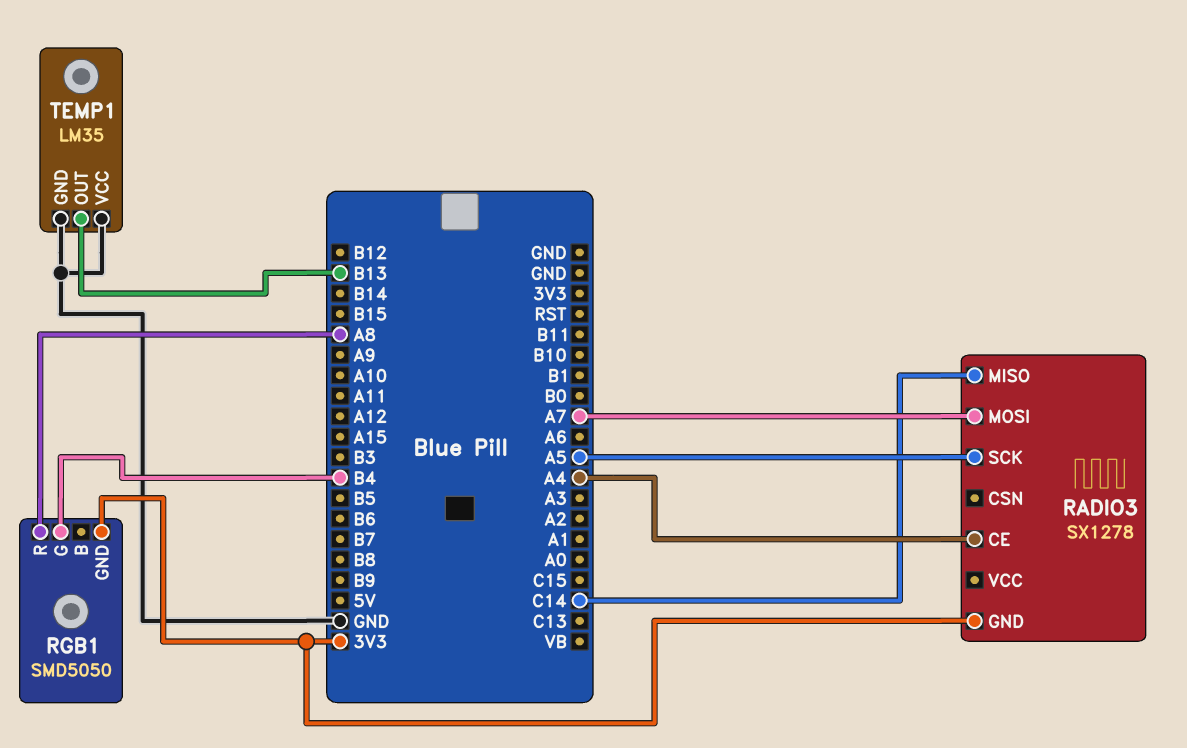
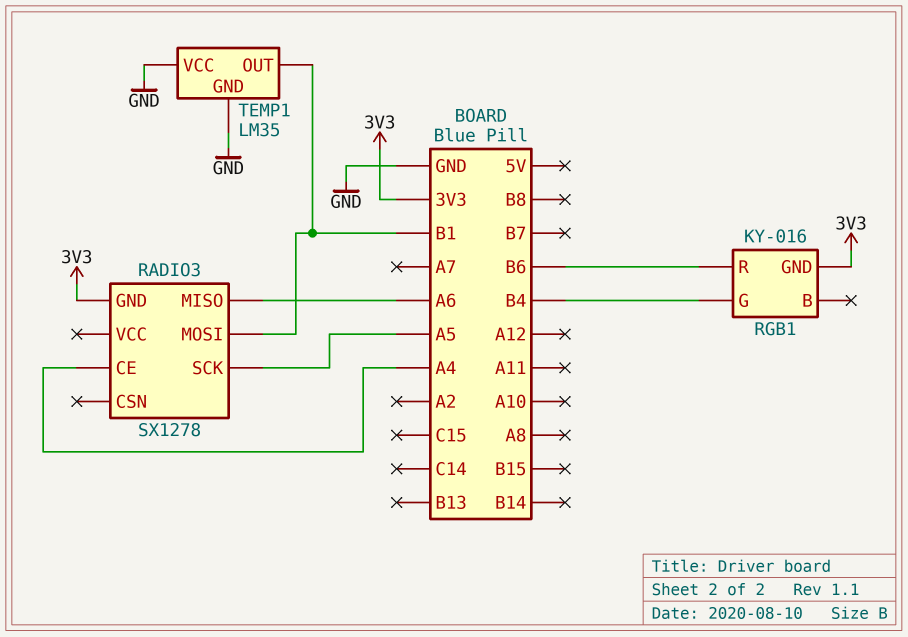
RADIO3 pin MISO: C14 -> A6
RADIO3 pin MOSI: A7 -> B1
RGB1: SMD5050 -> KY-016
RGB1 pin R: A8 -> B6
TEMP1 pin OUT: B13 -> B1

